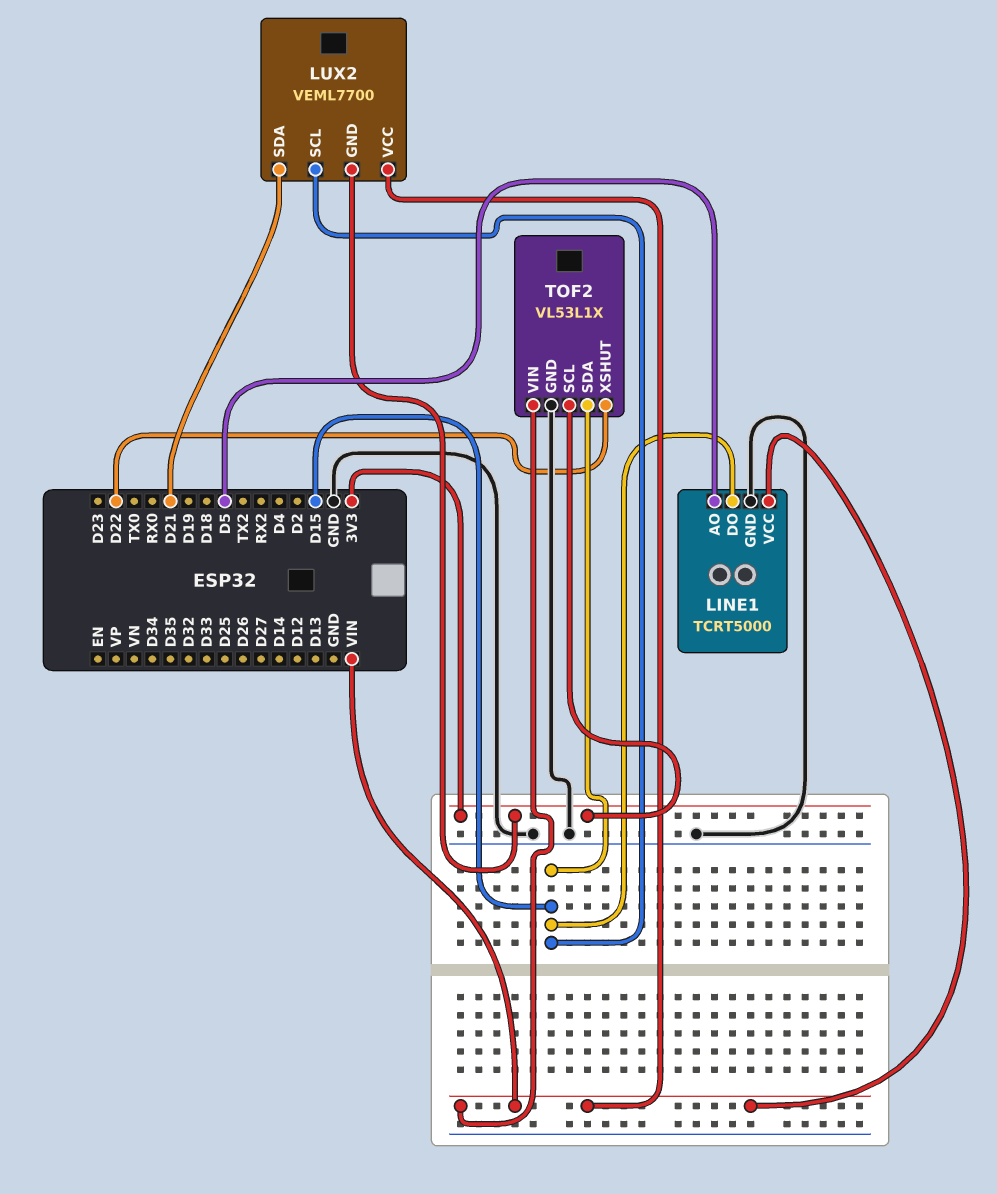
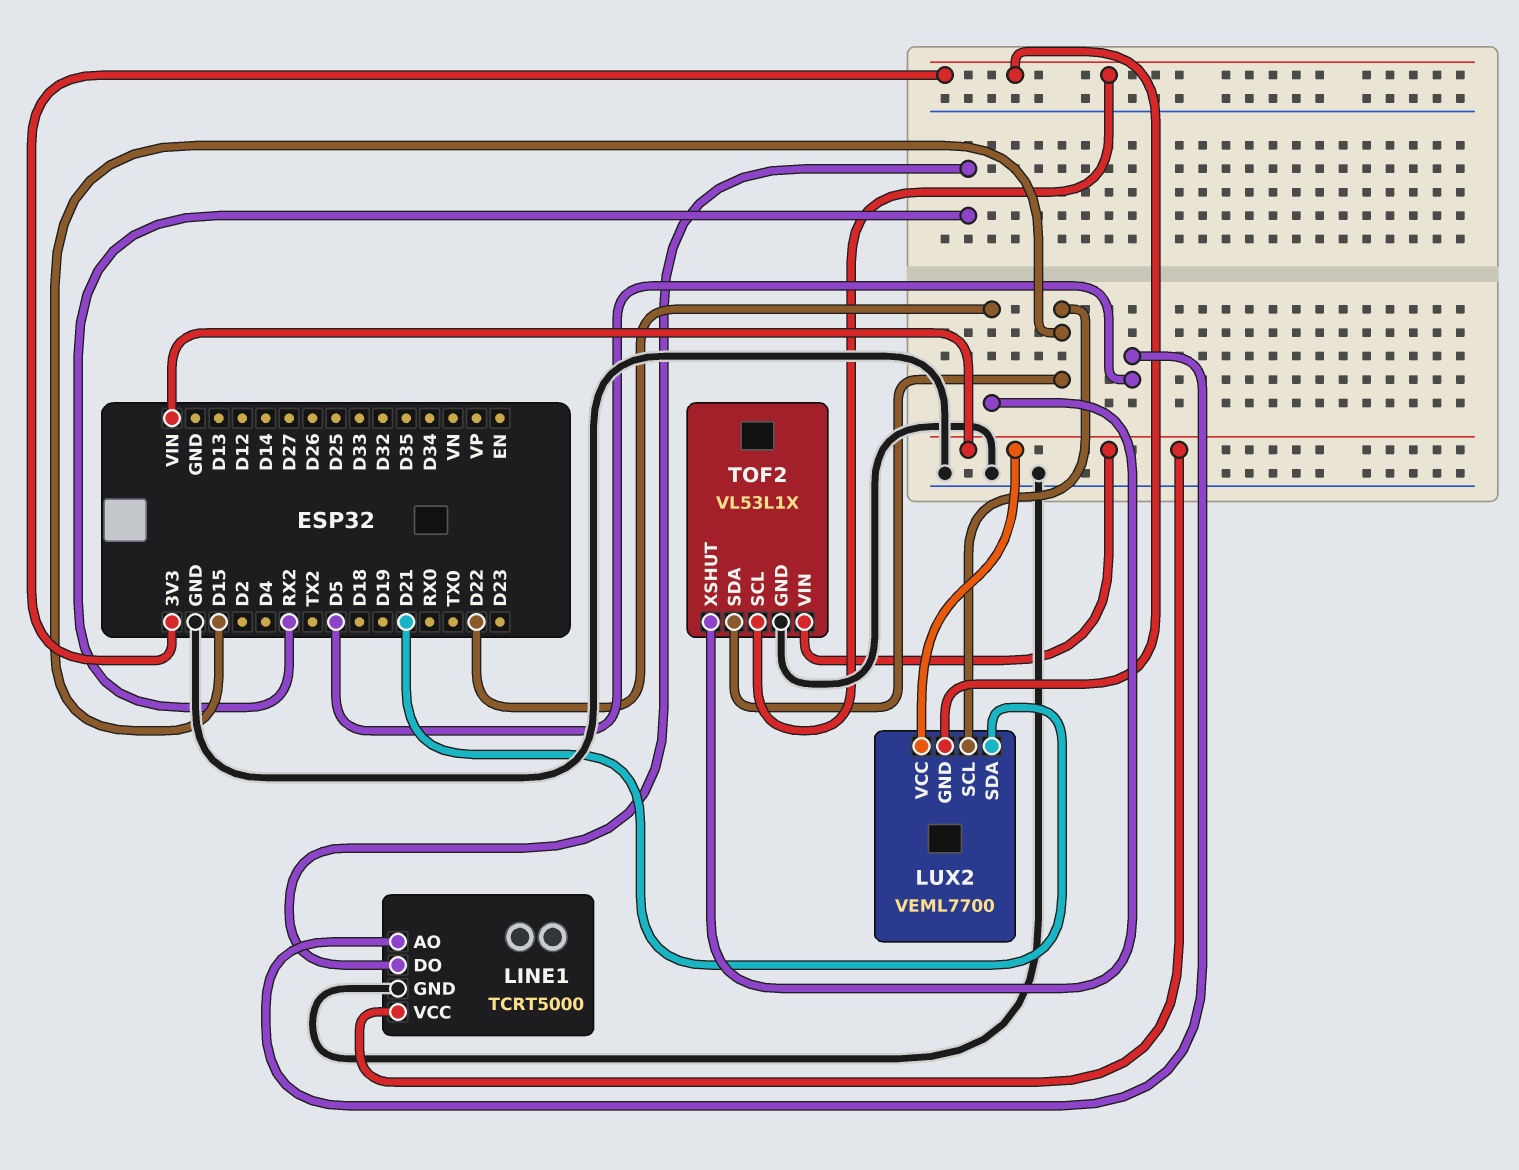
LINE1 pin DO: D15 -> RX2

